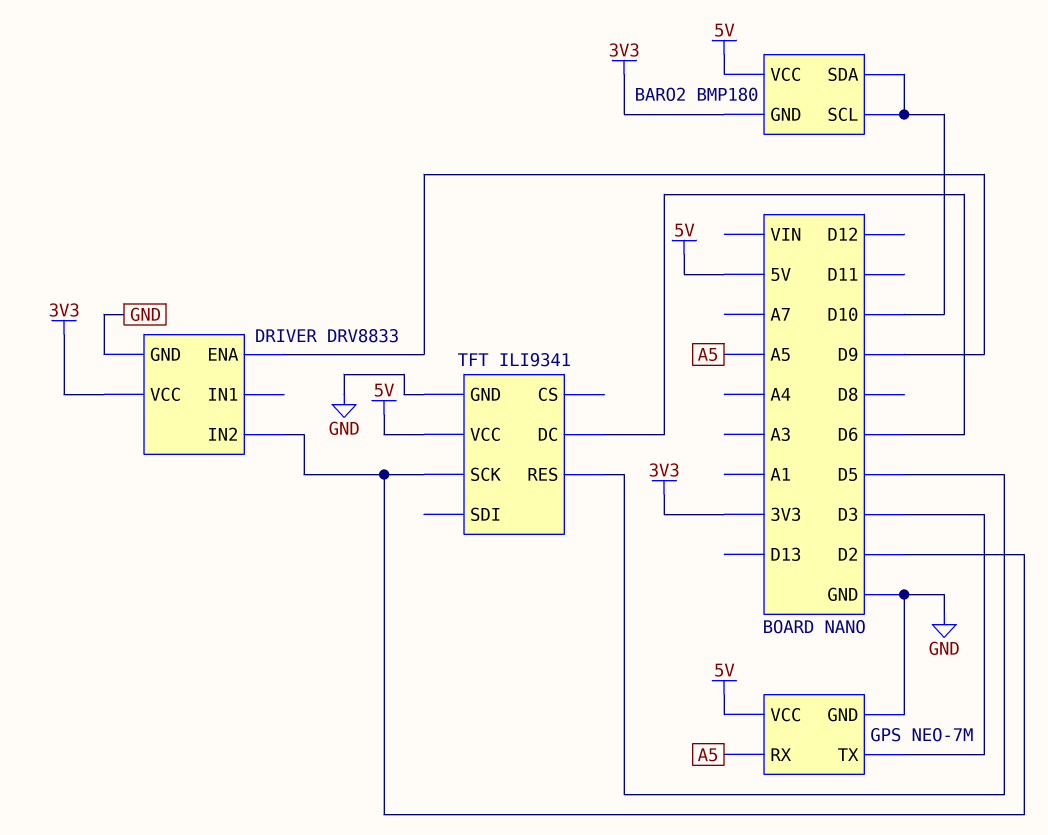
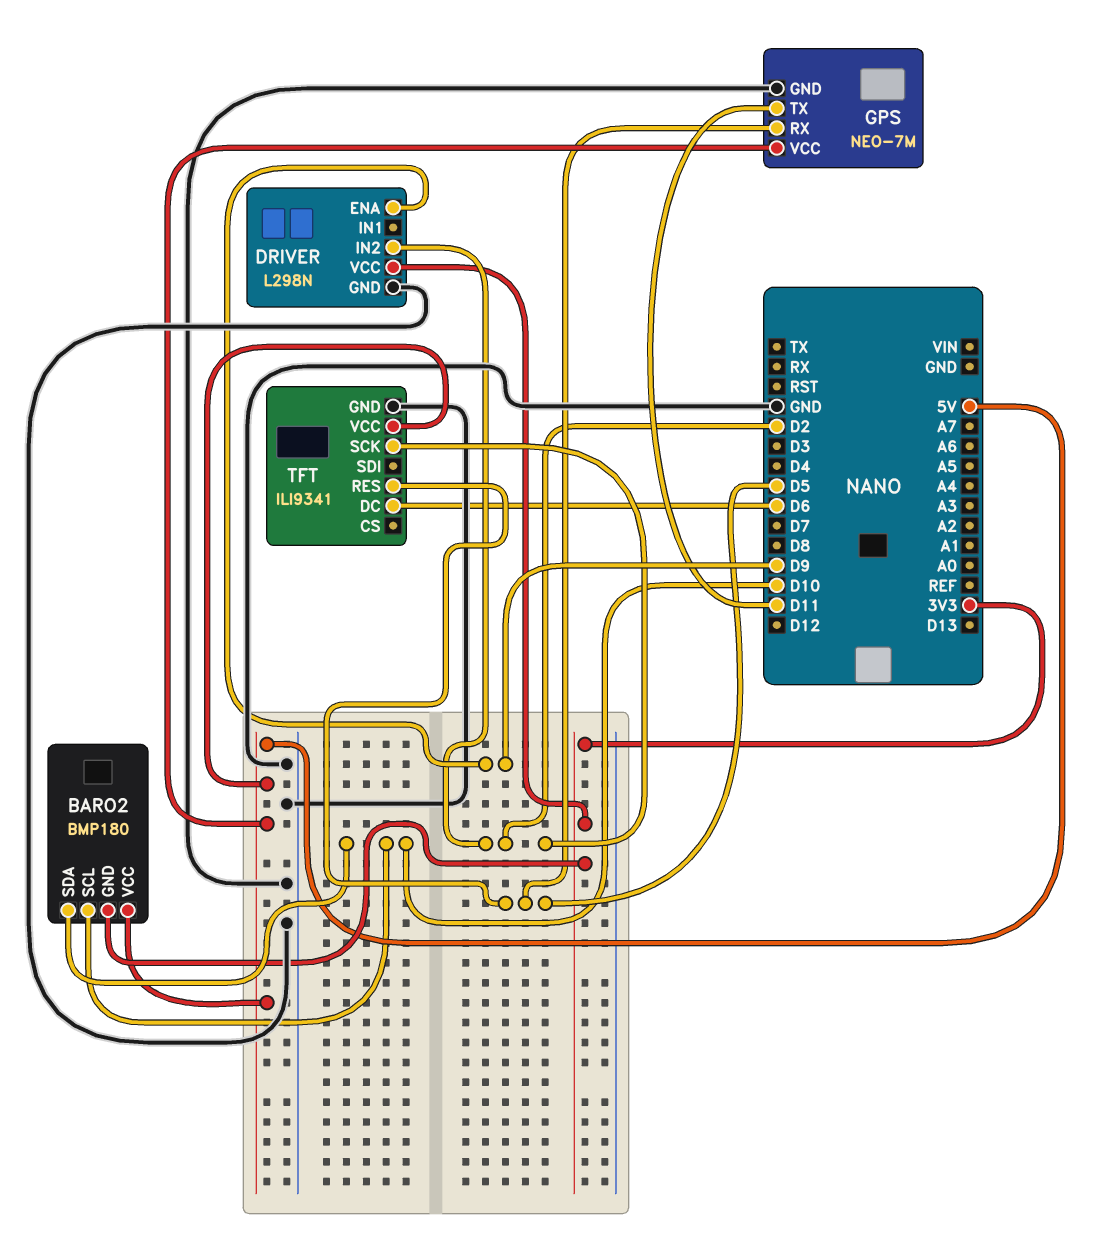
DRIVER: DRV8833 -> L298N
GPS pin RX: A5 -> D5
GPS pin TX: D3 -> D11

